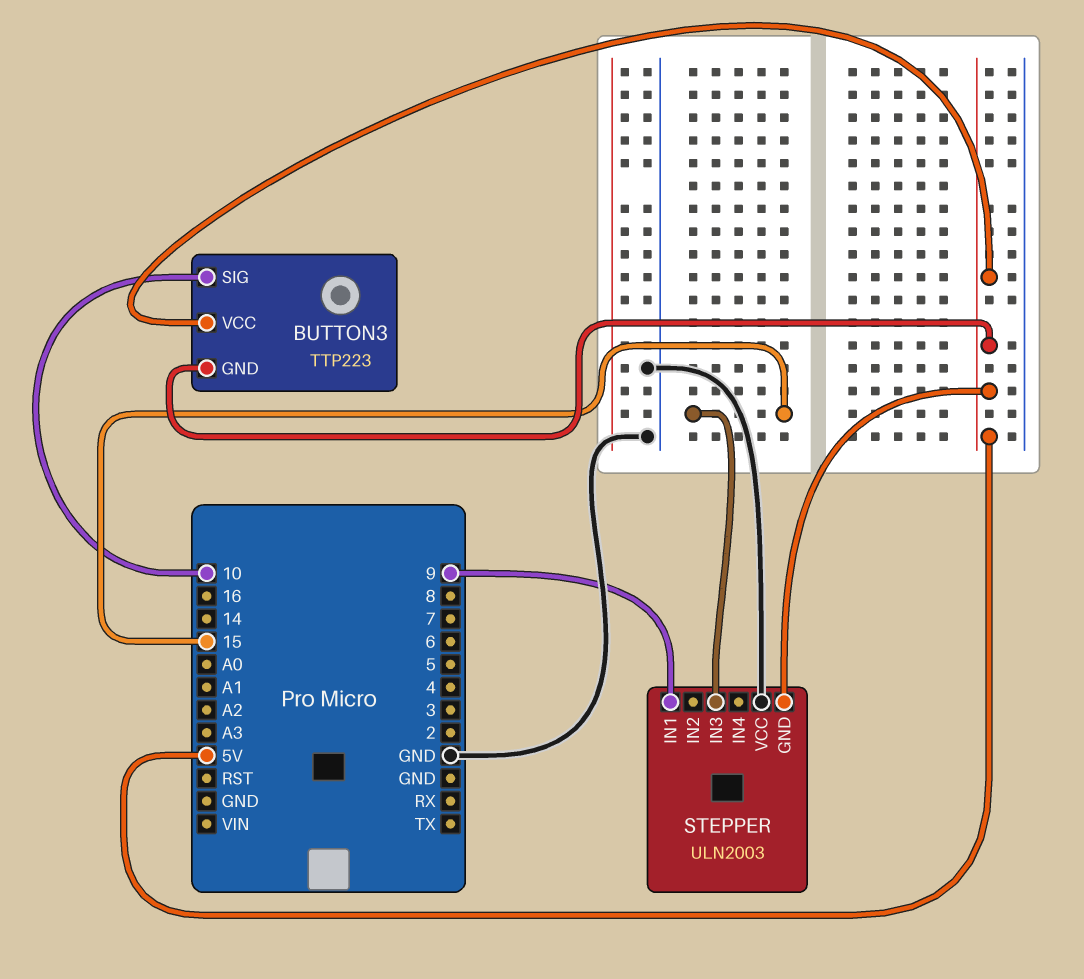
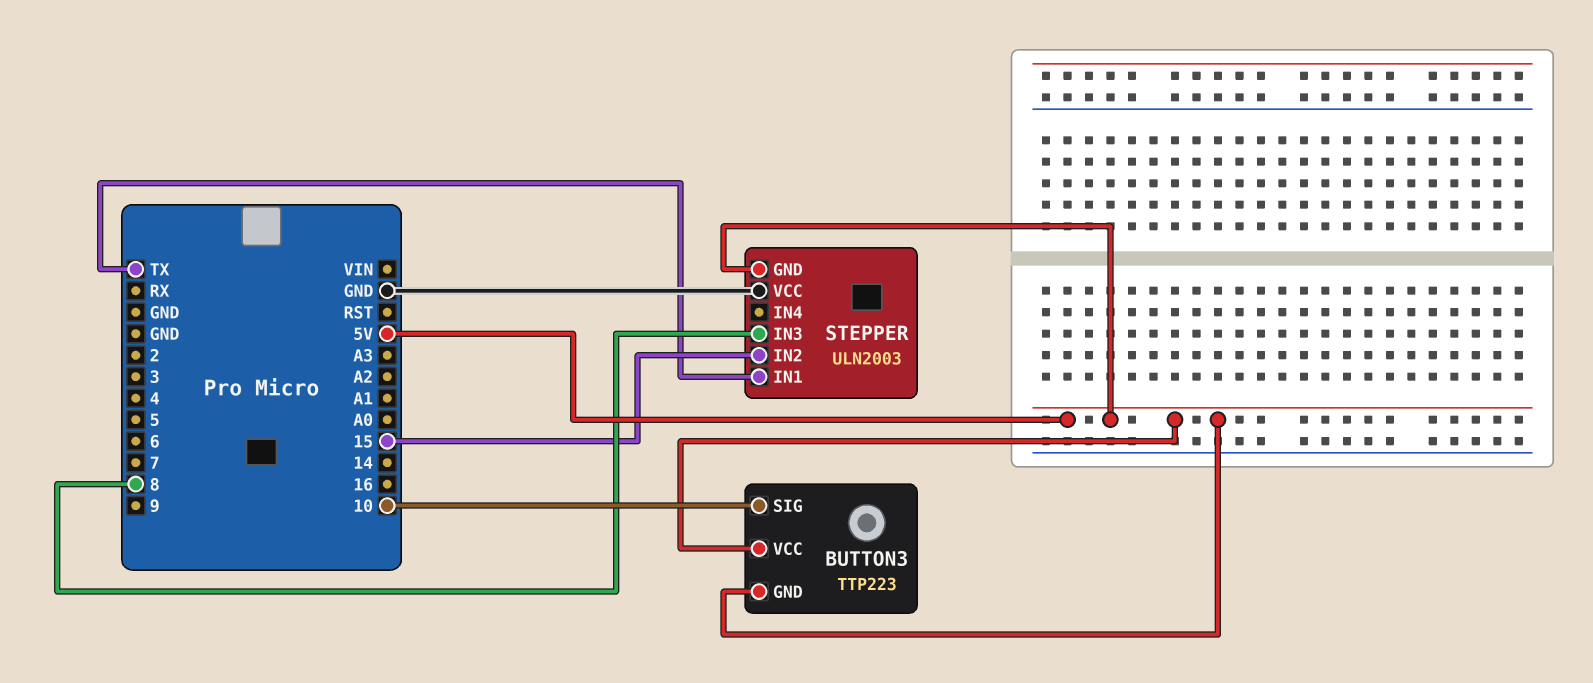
STEPPER pin IN1: 9 -> TX
STEPPER pin IN2: none -> 15
STEPPER pin IN3: 15 -> 8

